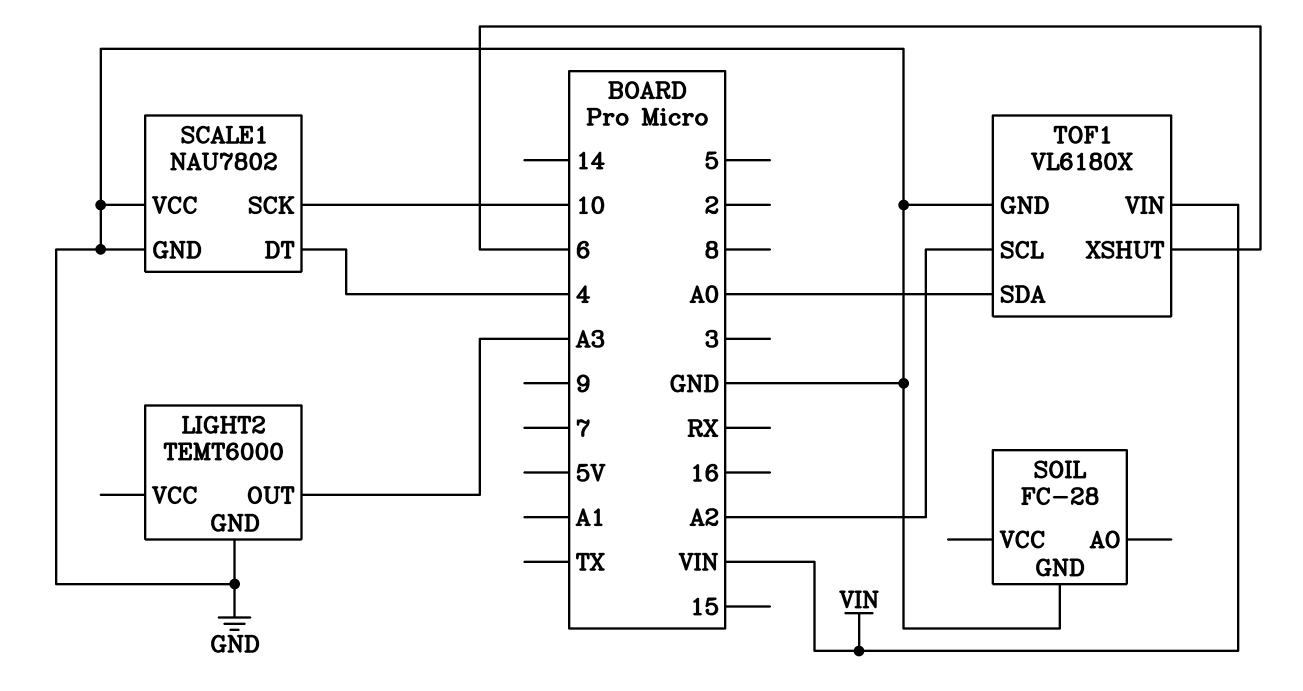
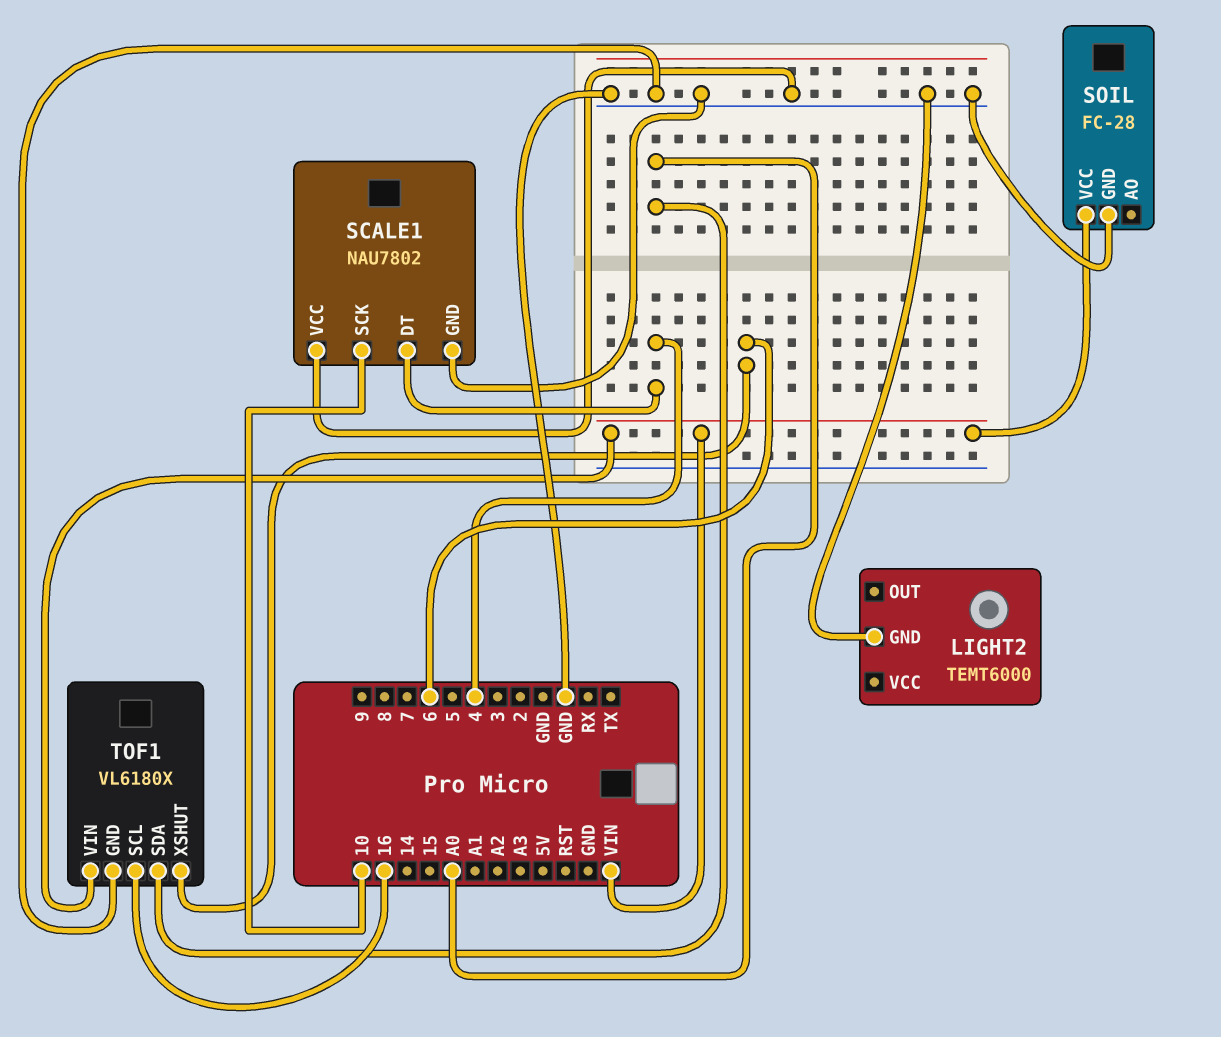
LIGHT2 pin OUT: A3 -> none
SOIL pin VCC: none -> VIN
TOF1 pin SCL: A2 -> 16

